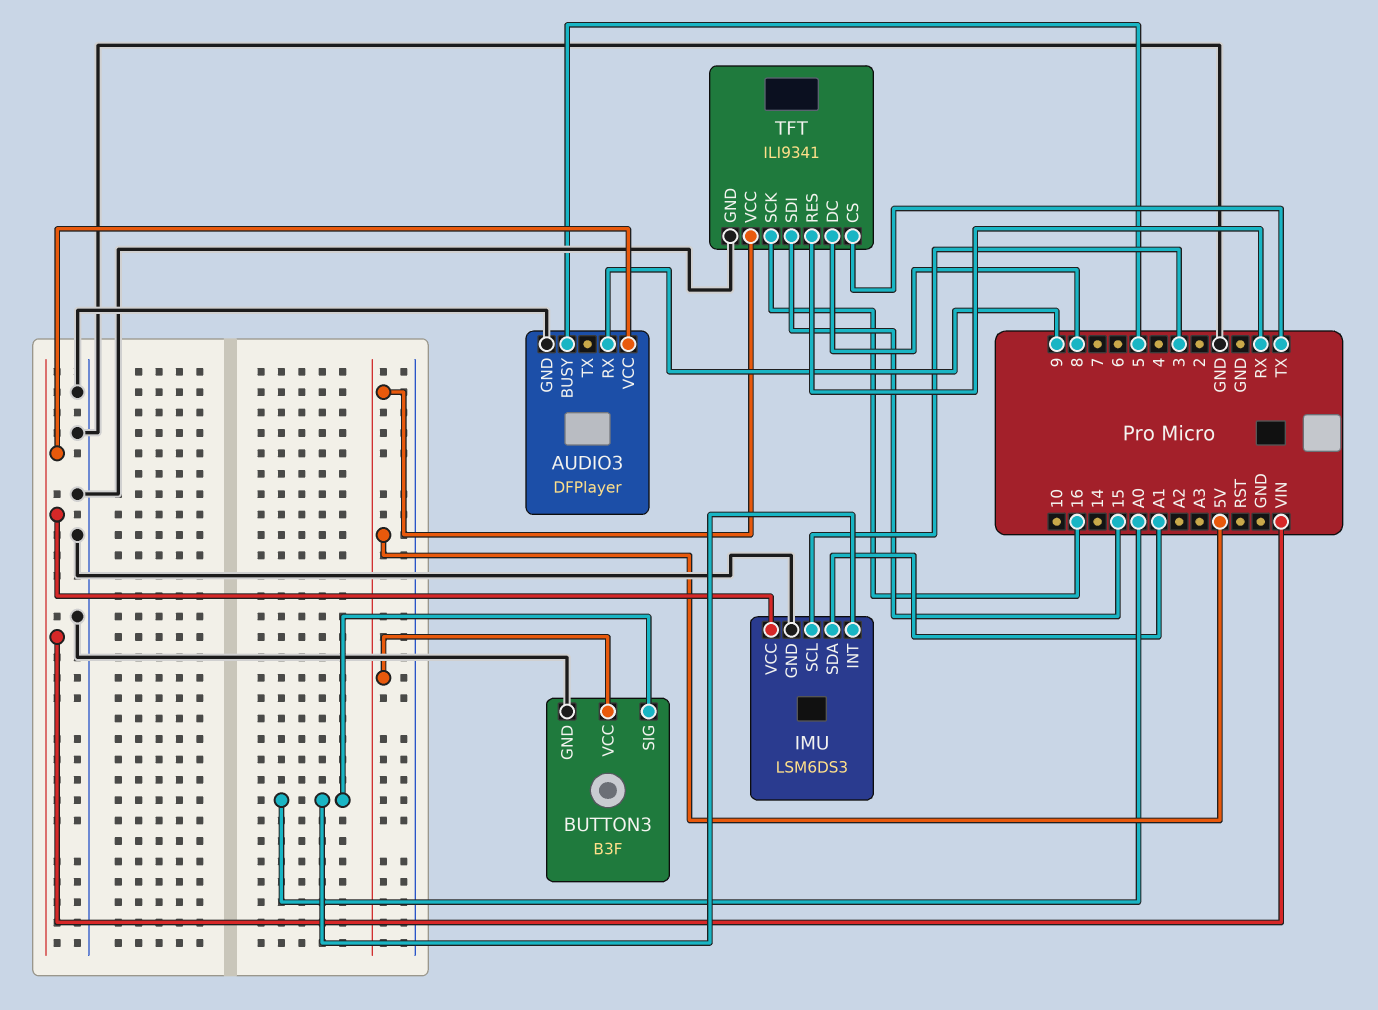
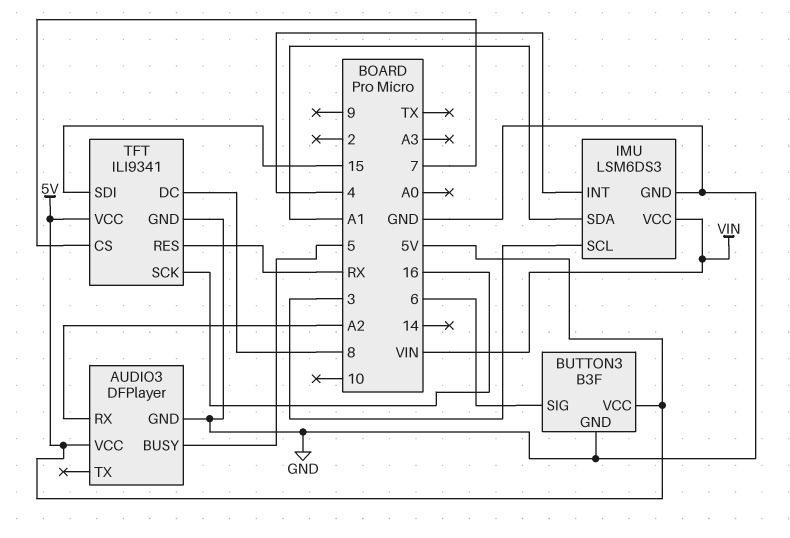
AUDIO3 pin RX: 9 -> A2
AUDIO3 pin VCC: VIN -> 5V
BUTTON3 pin SIG: A0 -> 6
IMU pin INT: A0 -> 4
TFT pin CS: TX -> 7

